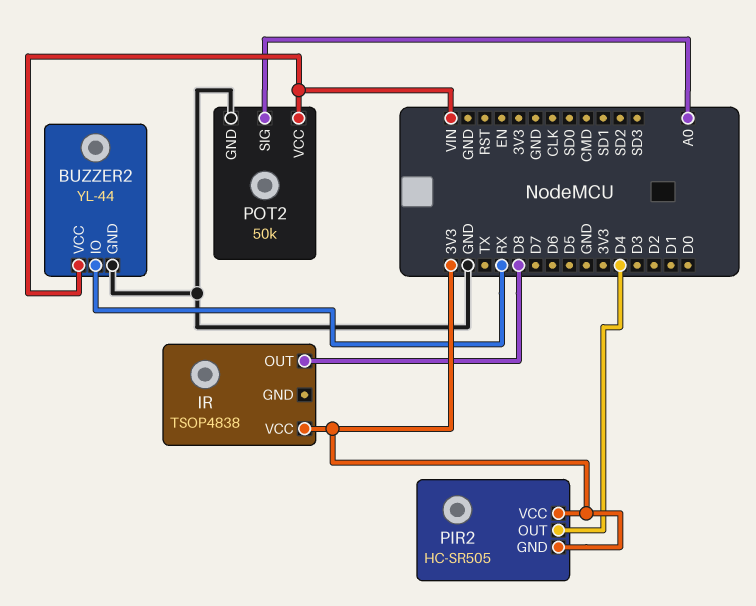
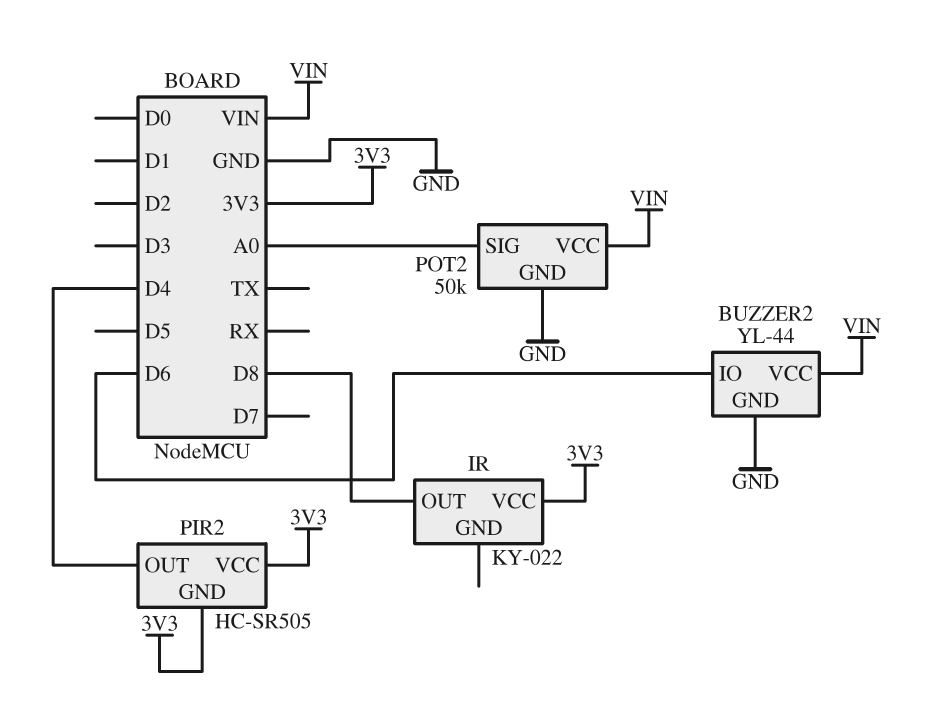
BUZZER2 pin IO: RX -> D6
IR: TSOP4838 -> KY-022

